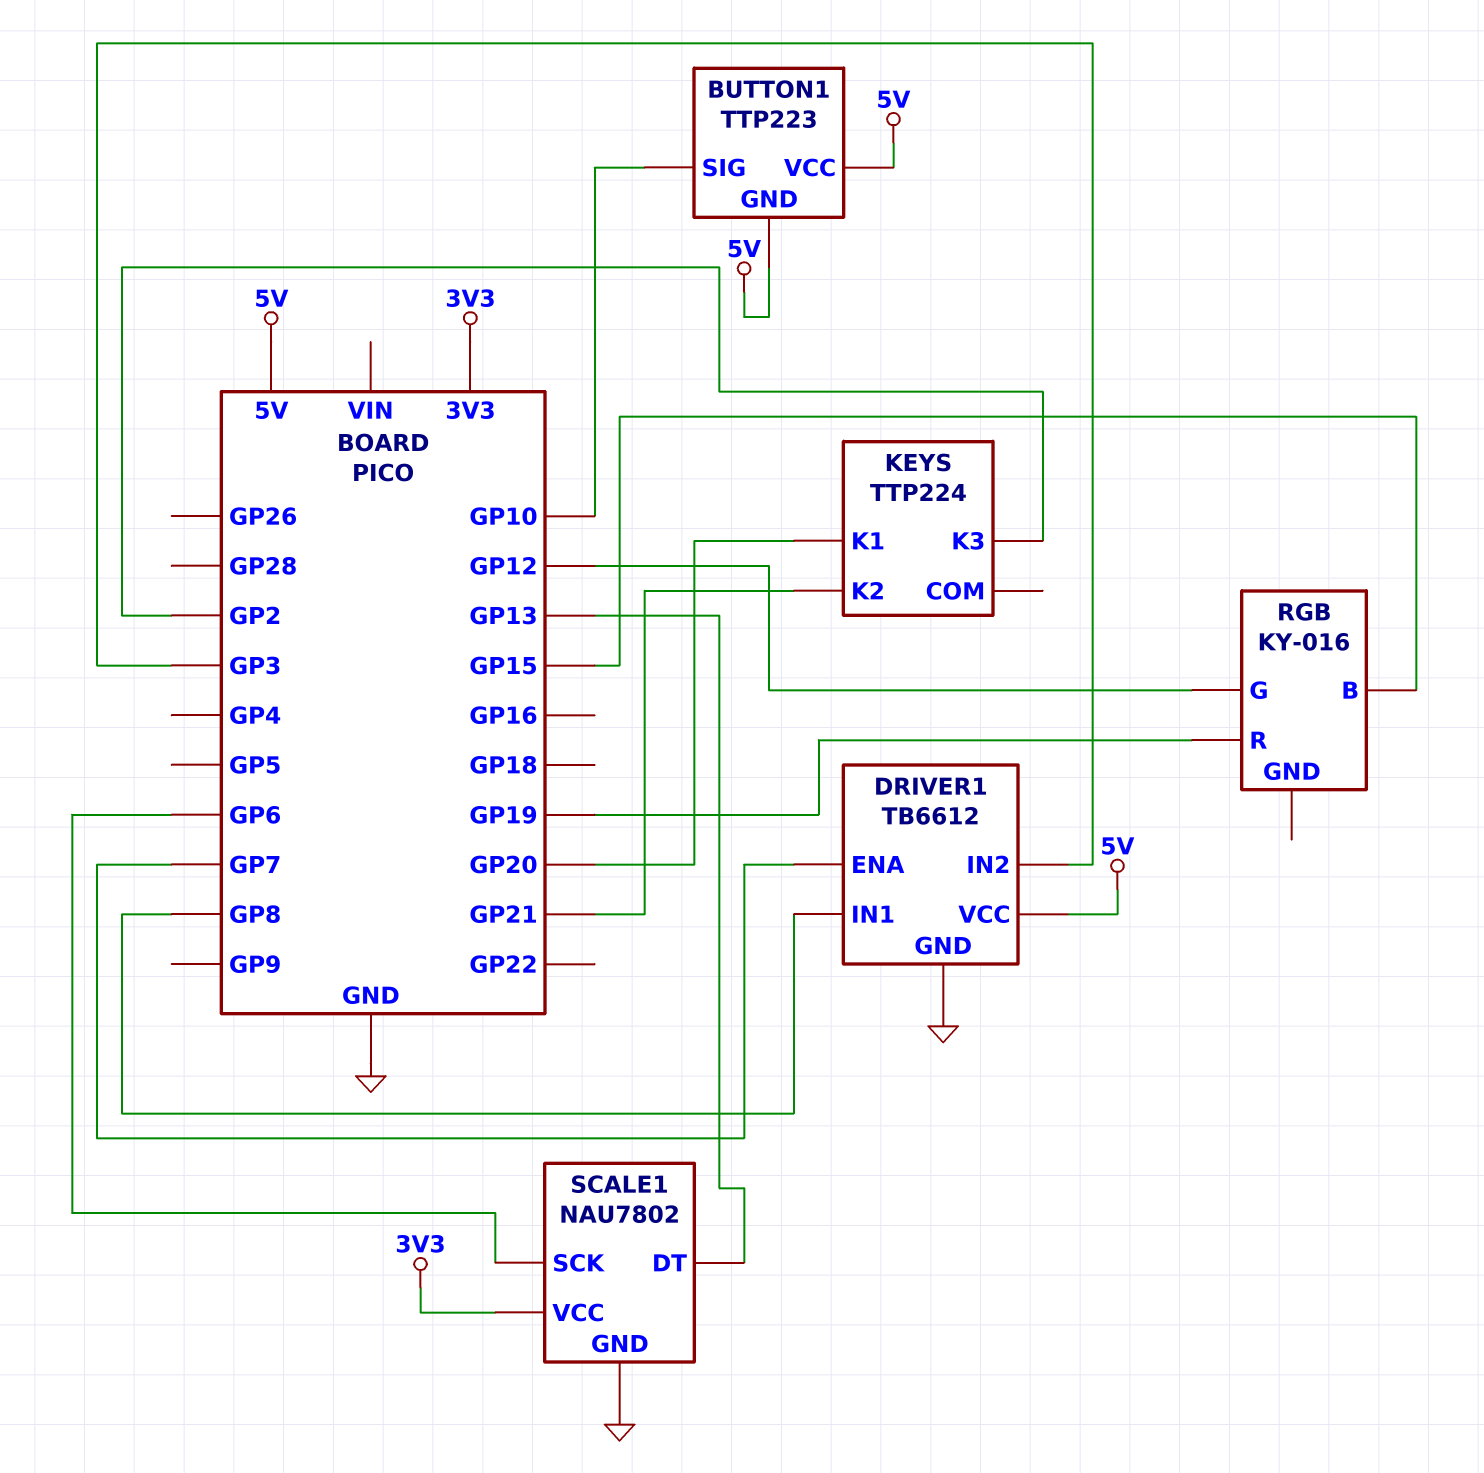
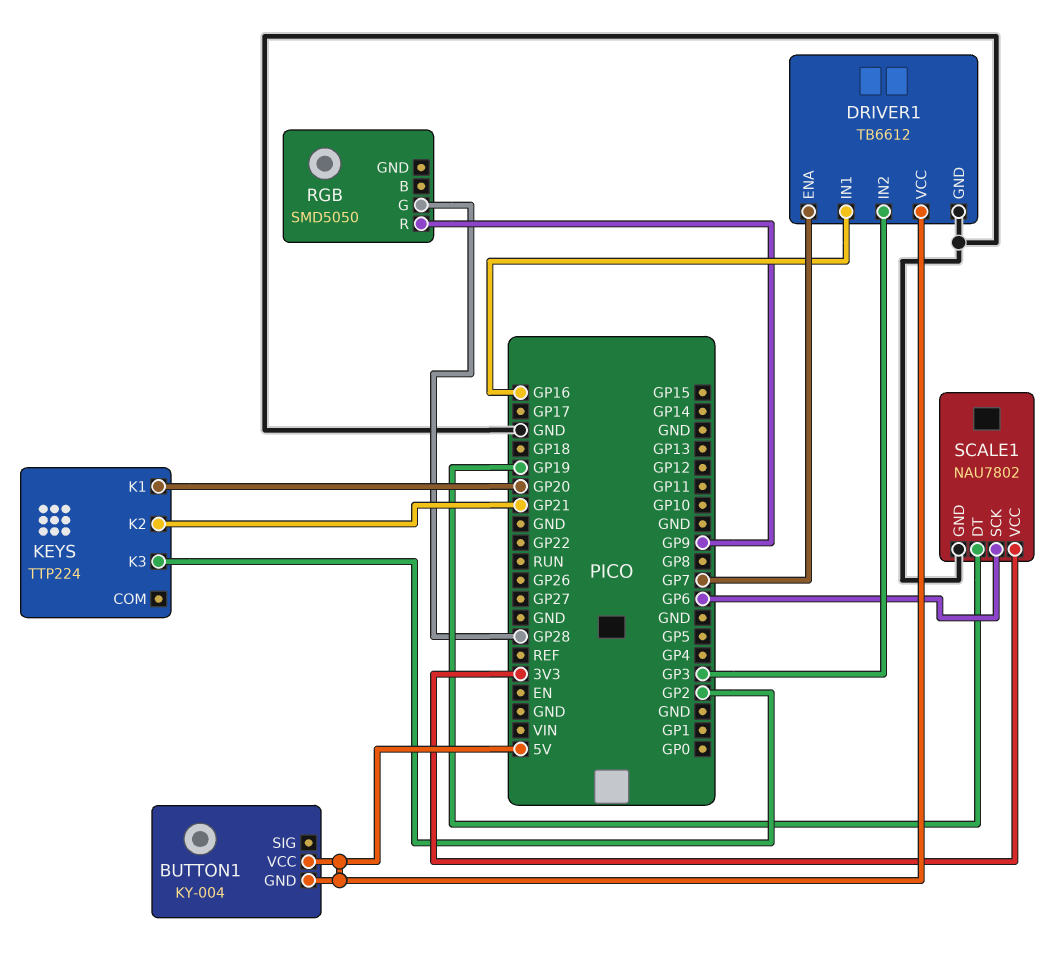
BUTTON1: TTP223 -> KY-004
BUTTON1 pin SIG: GP10 -> none
DRIVER1 pin IN1: GP8 -> GP16
RGB: KY-016 -> SMD5050
RGB pin B: GP15 -> none
RGB pin G: GP12 -> GP28
RGB pin R: GP19 -> GP9
SCALE1 pin DT: GP13 -> GP19

